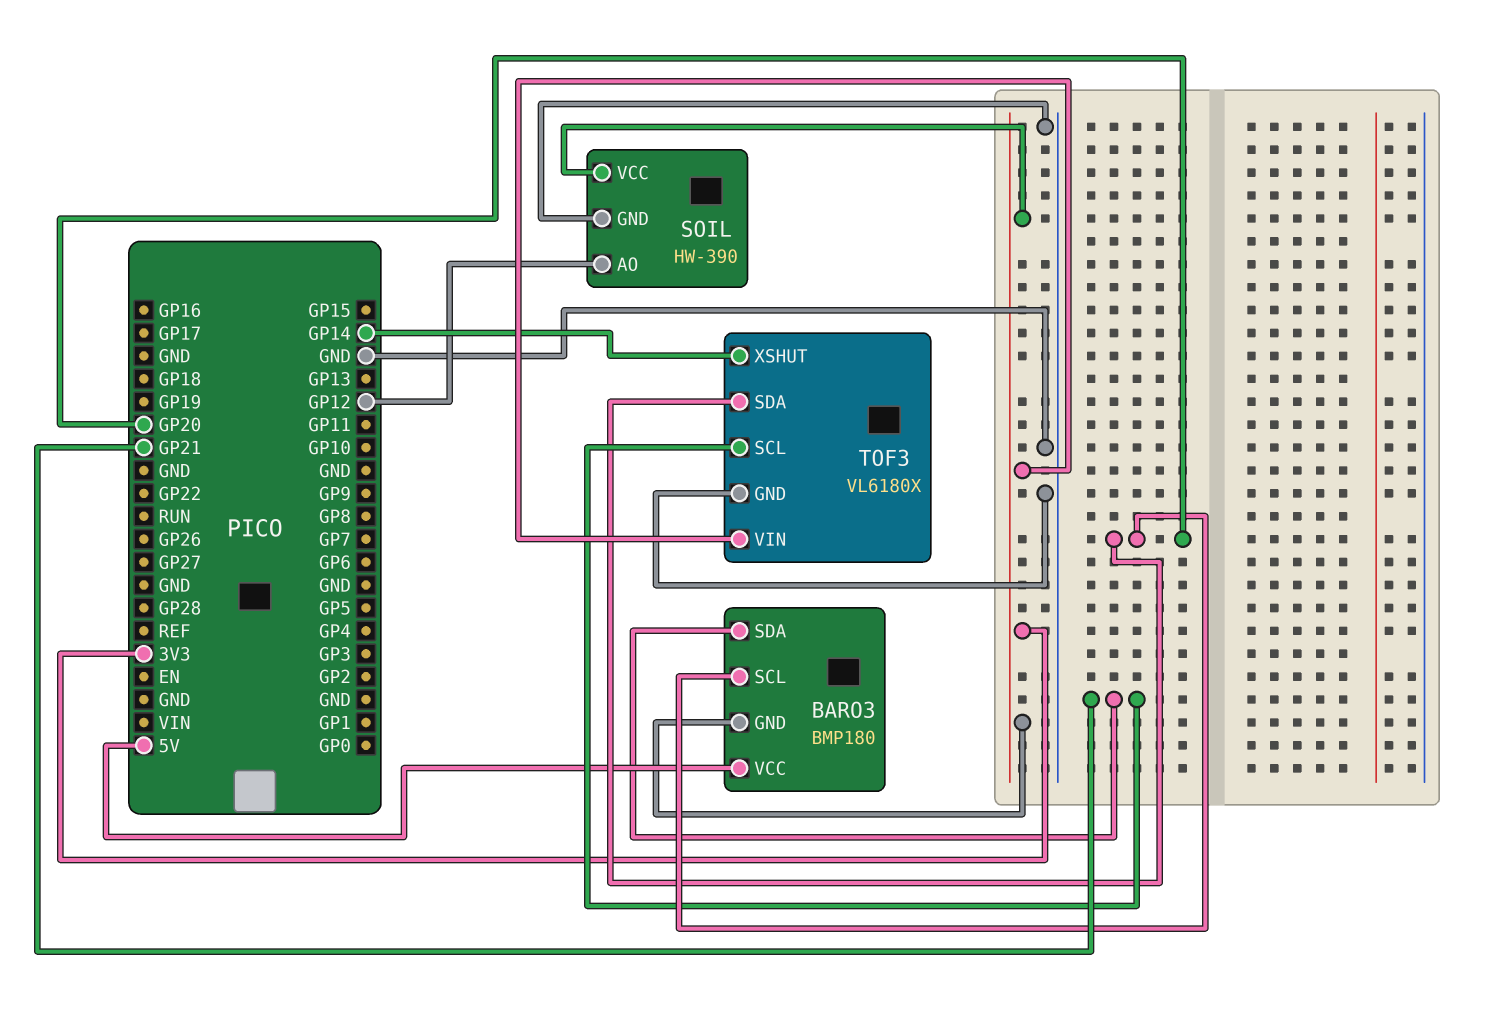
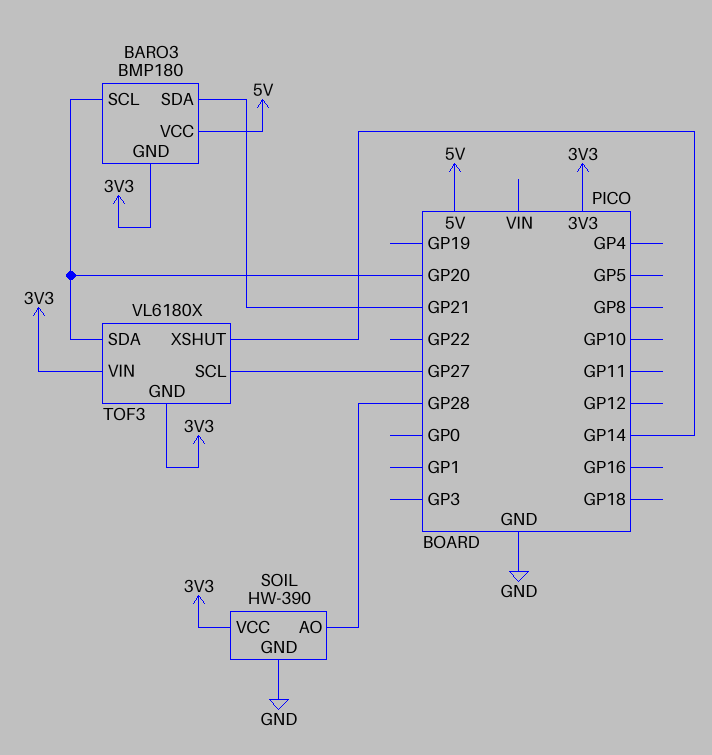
SOIL pin AO: GP12 -> GP28
TOF3 pin GND: GND -> 3V3
TOF3 pin SCL: GP21 -> GP27

